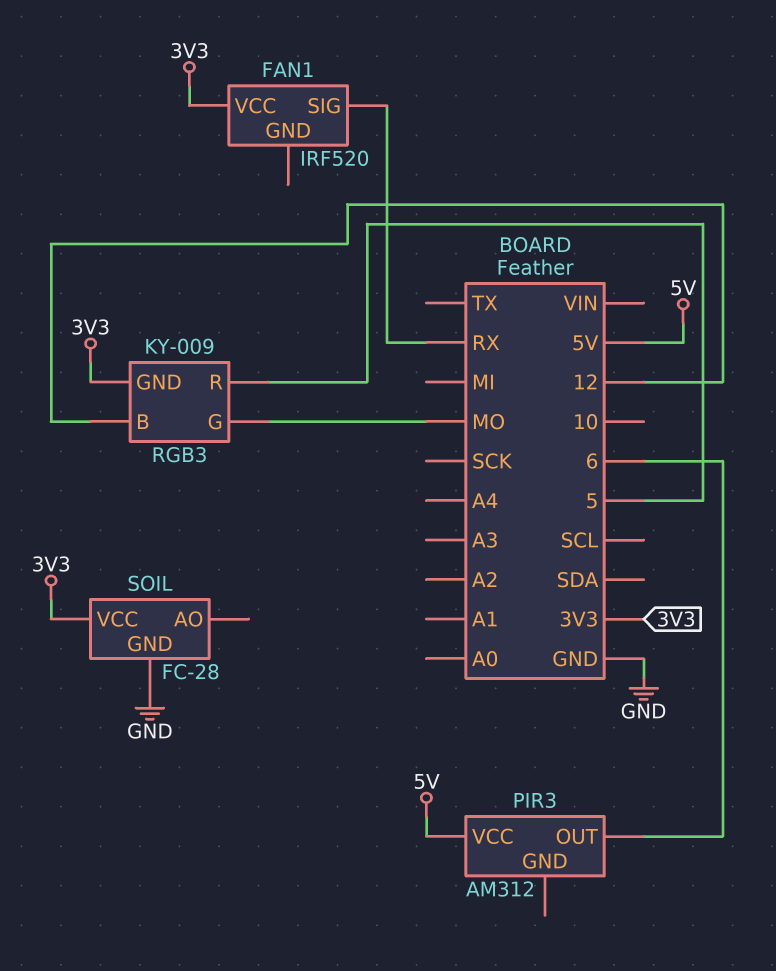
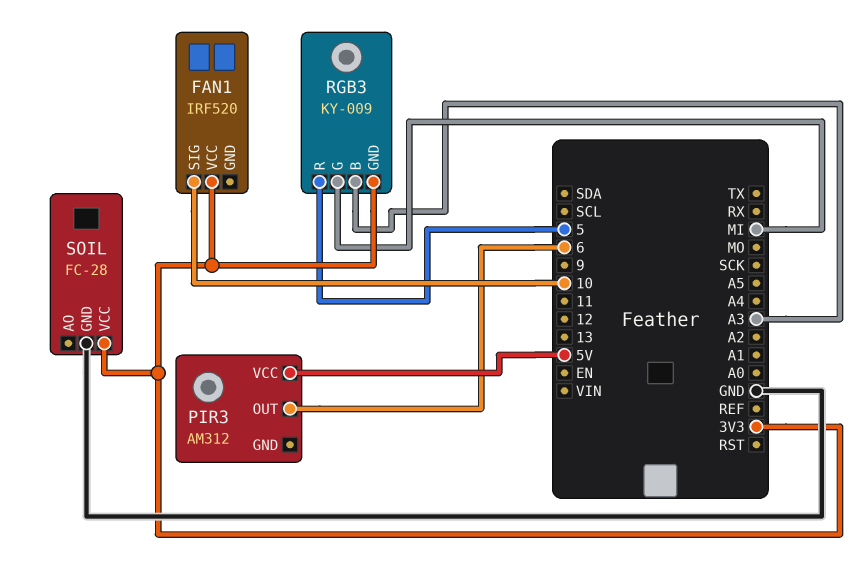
FAN1 pin SIG: RX -> 10
RGB3 pin B: 12 -> A3
RGB3 pin G: MO -> MI

